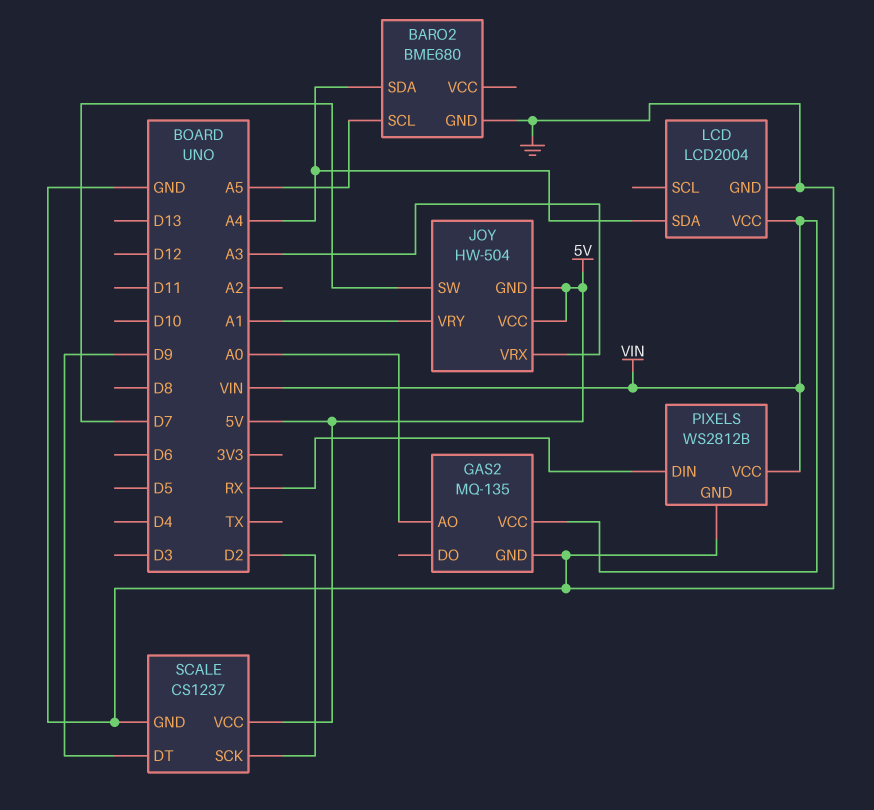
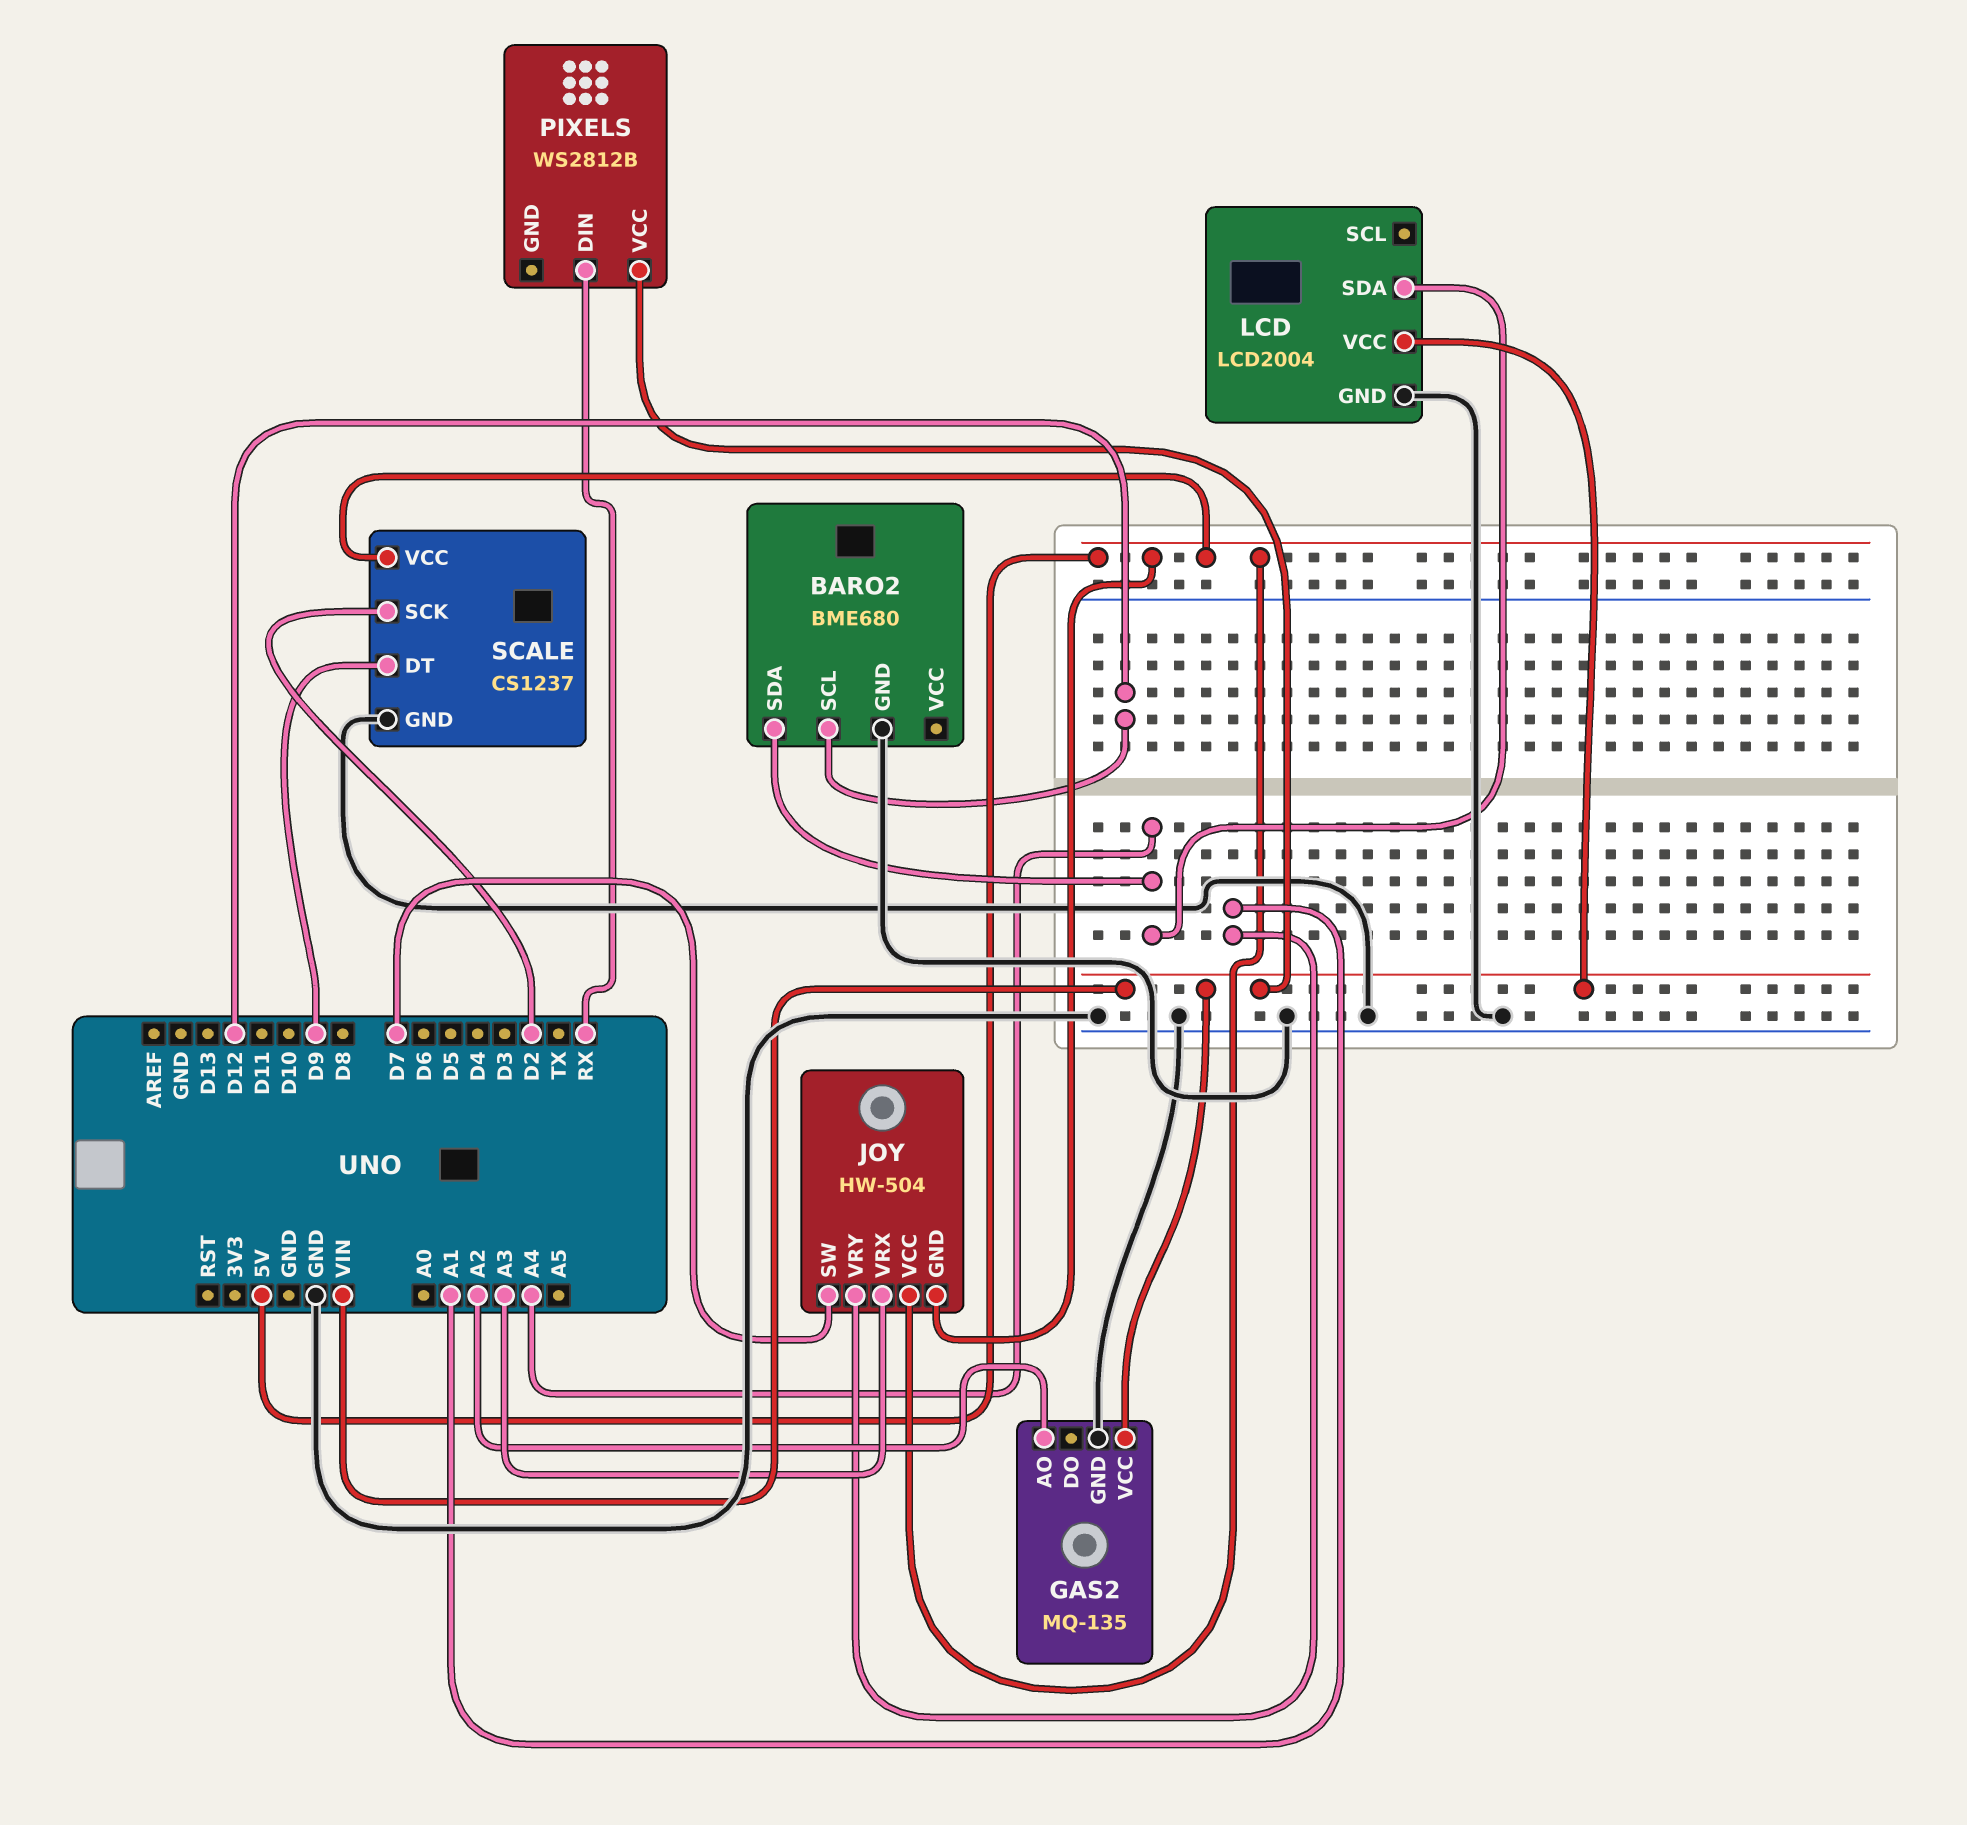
BARO2 pin SCL: A5 -> D12
GAS2 pin AO: A0 -> A2
PIXELS pin GND: GND -> none

